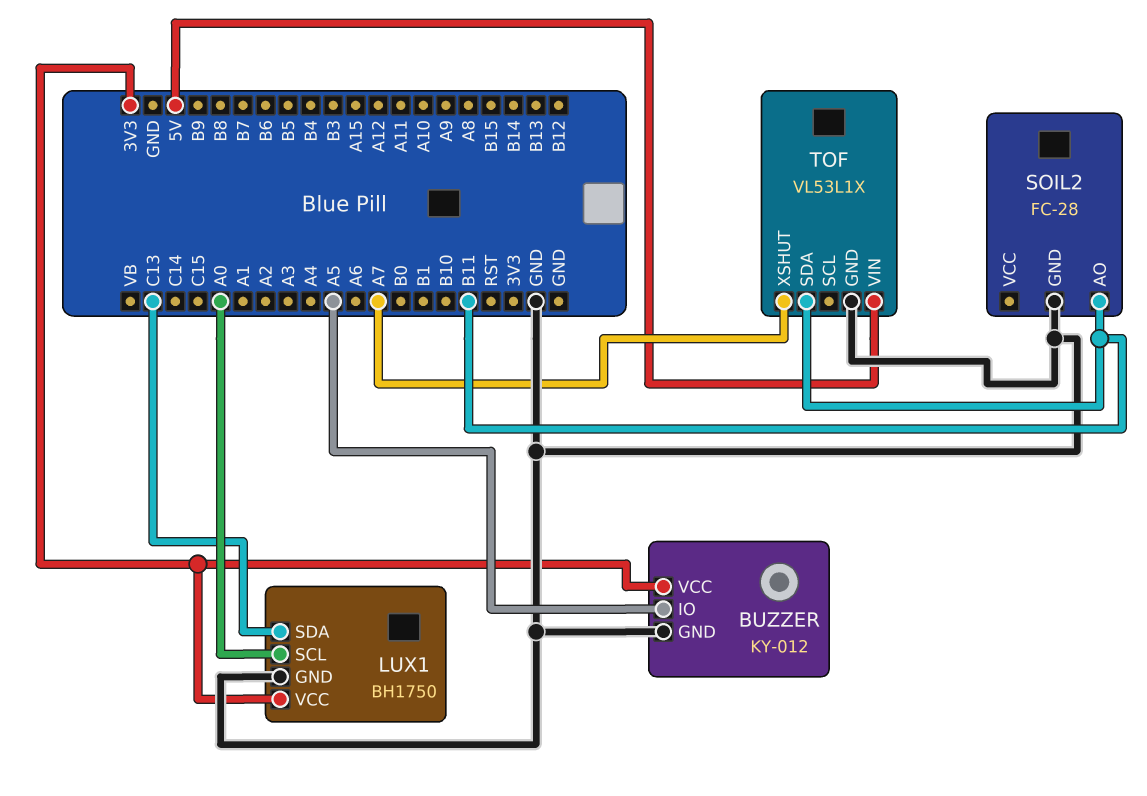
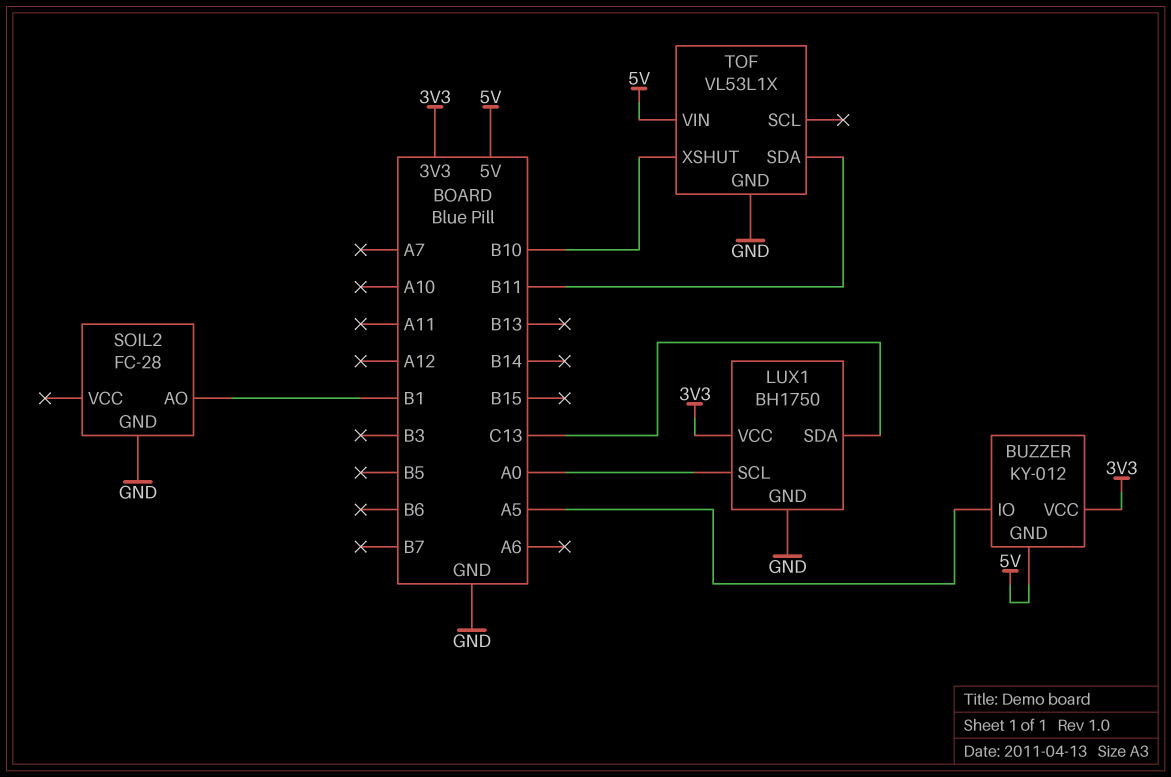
BUZZER pin GND: GND -> 5V
SOIL2 pin AO: B11 -> B1
TOF pin XSHUT: A7 -> B10

